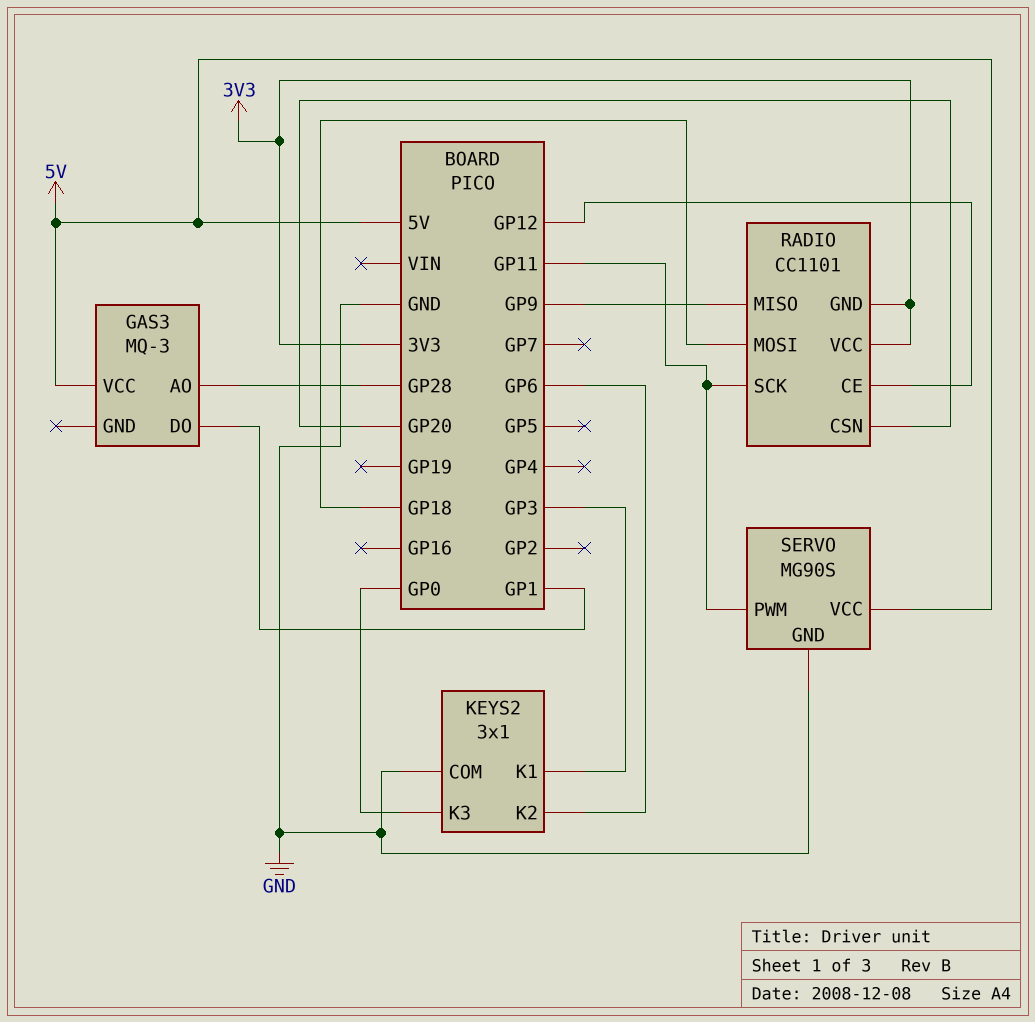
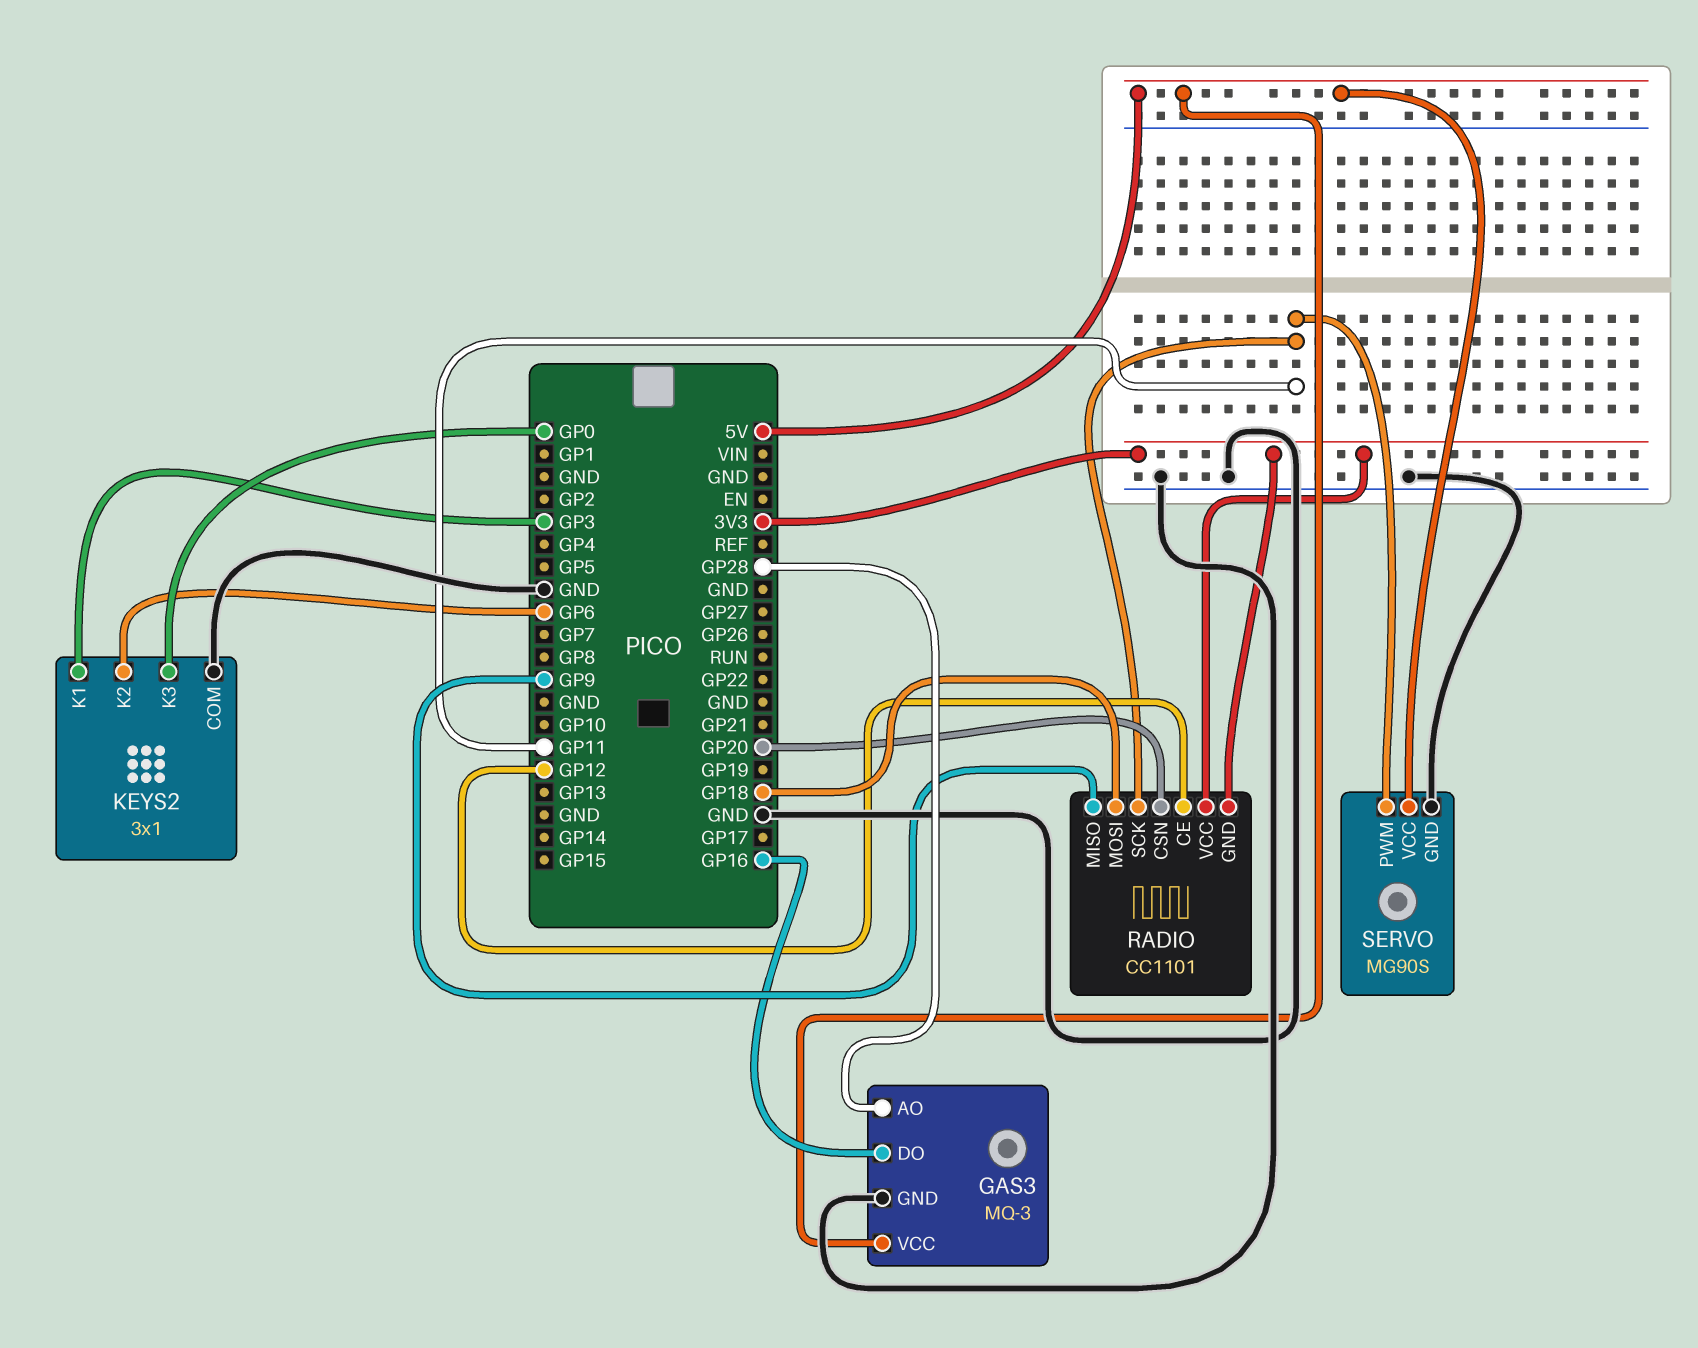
GAS3 pin DO: GP1 -> GP16
GAS3 pin GND: none -> GND

